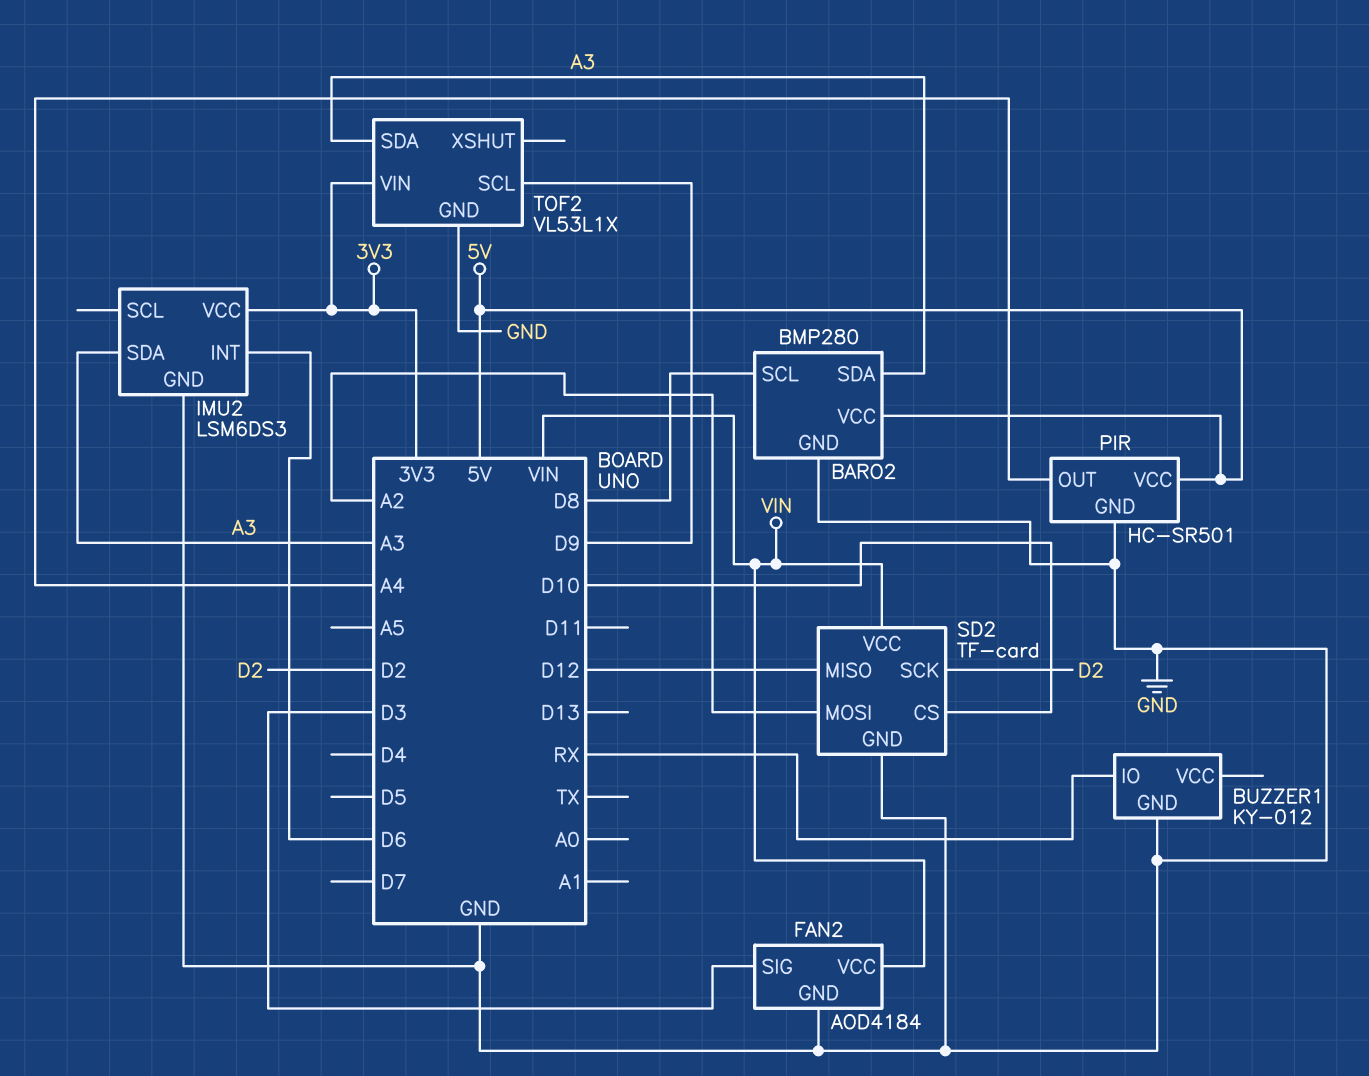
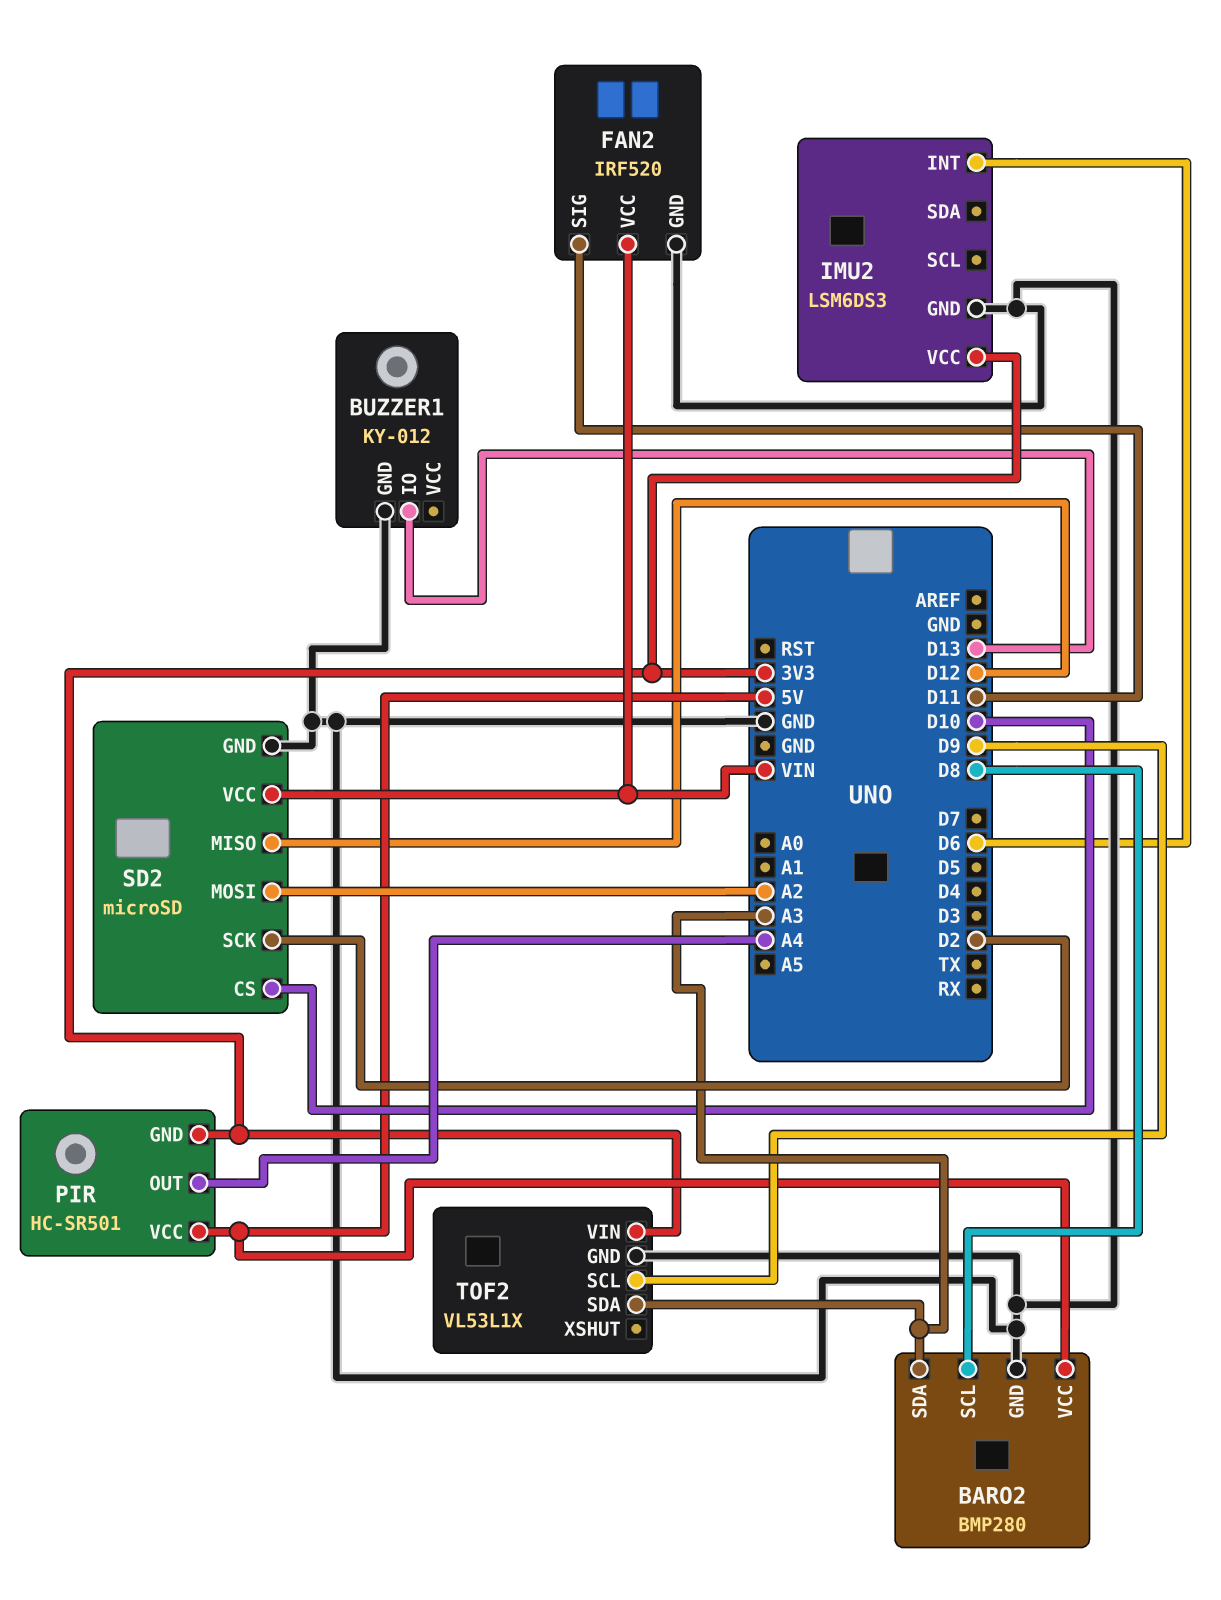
BUZZER1 pin IO: RX -> D13
FAN2: AOD4184 -> IRF520
FAN2 pin SIG: D3 -> D11
IMU2 pin SDA: A3 -> none
PIR pin GND: GND -> 3V3
SD2: TF-card -> microSD

